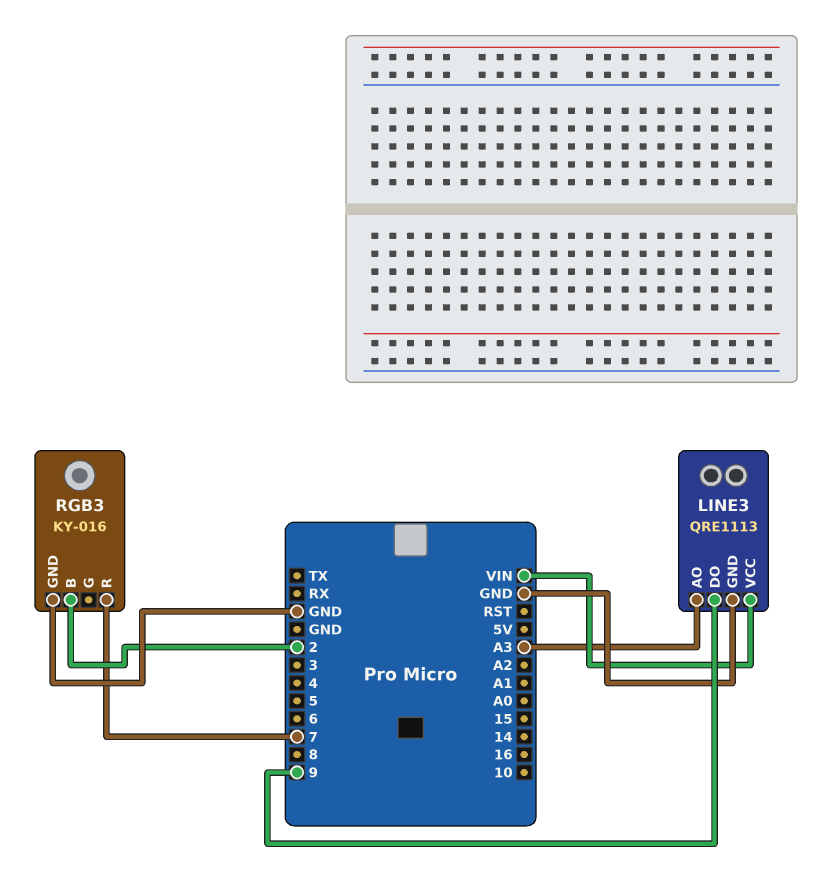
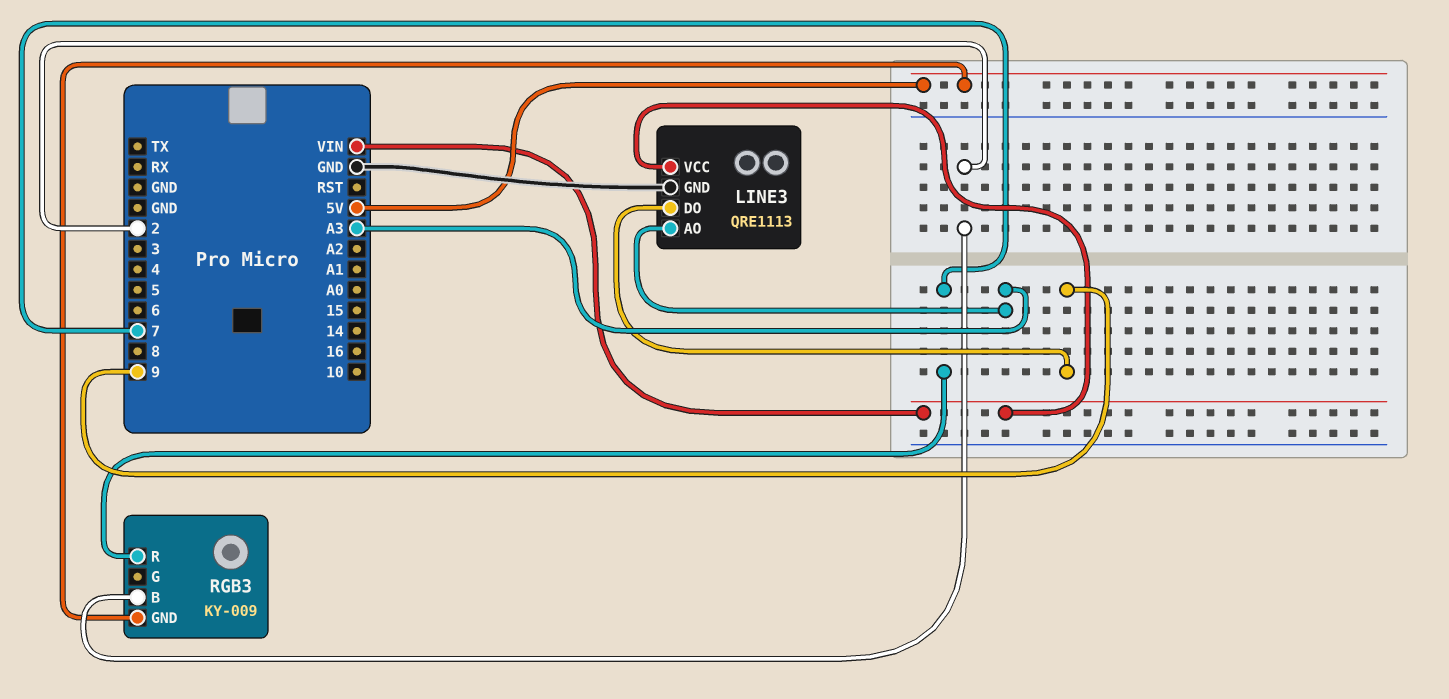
RGB3: KY-016 -> KY-009
RGB3 pin GND: GND -> 5V

